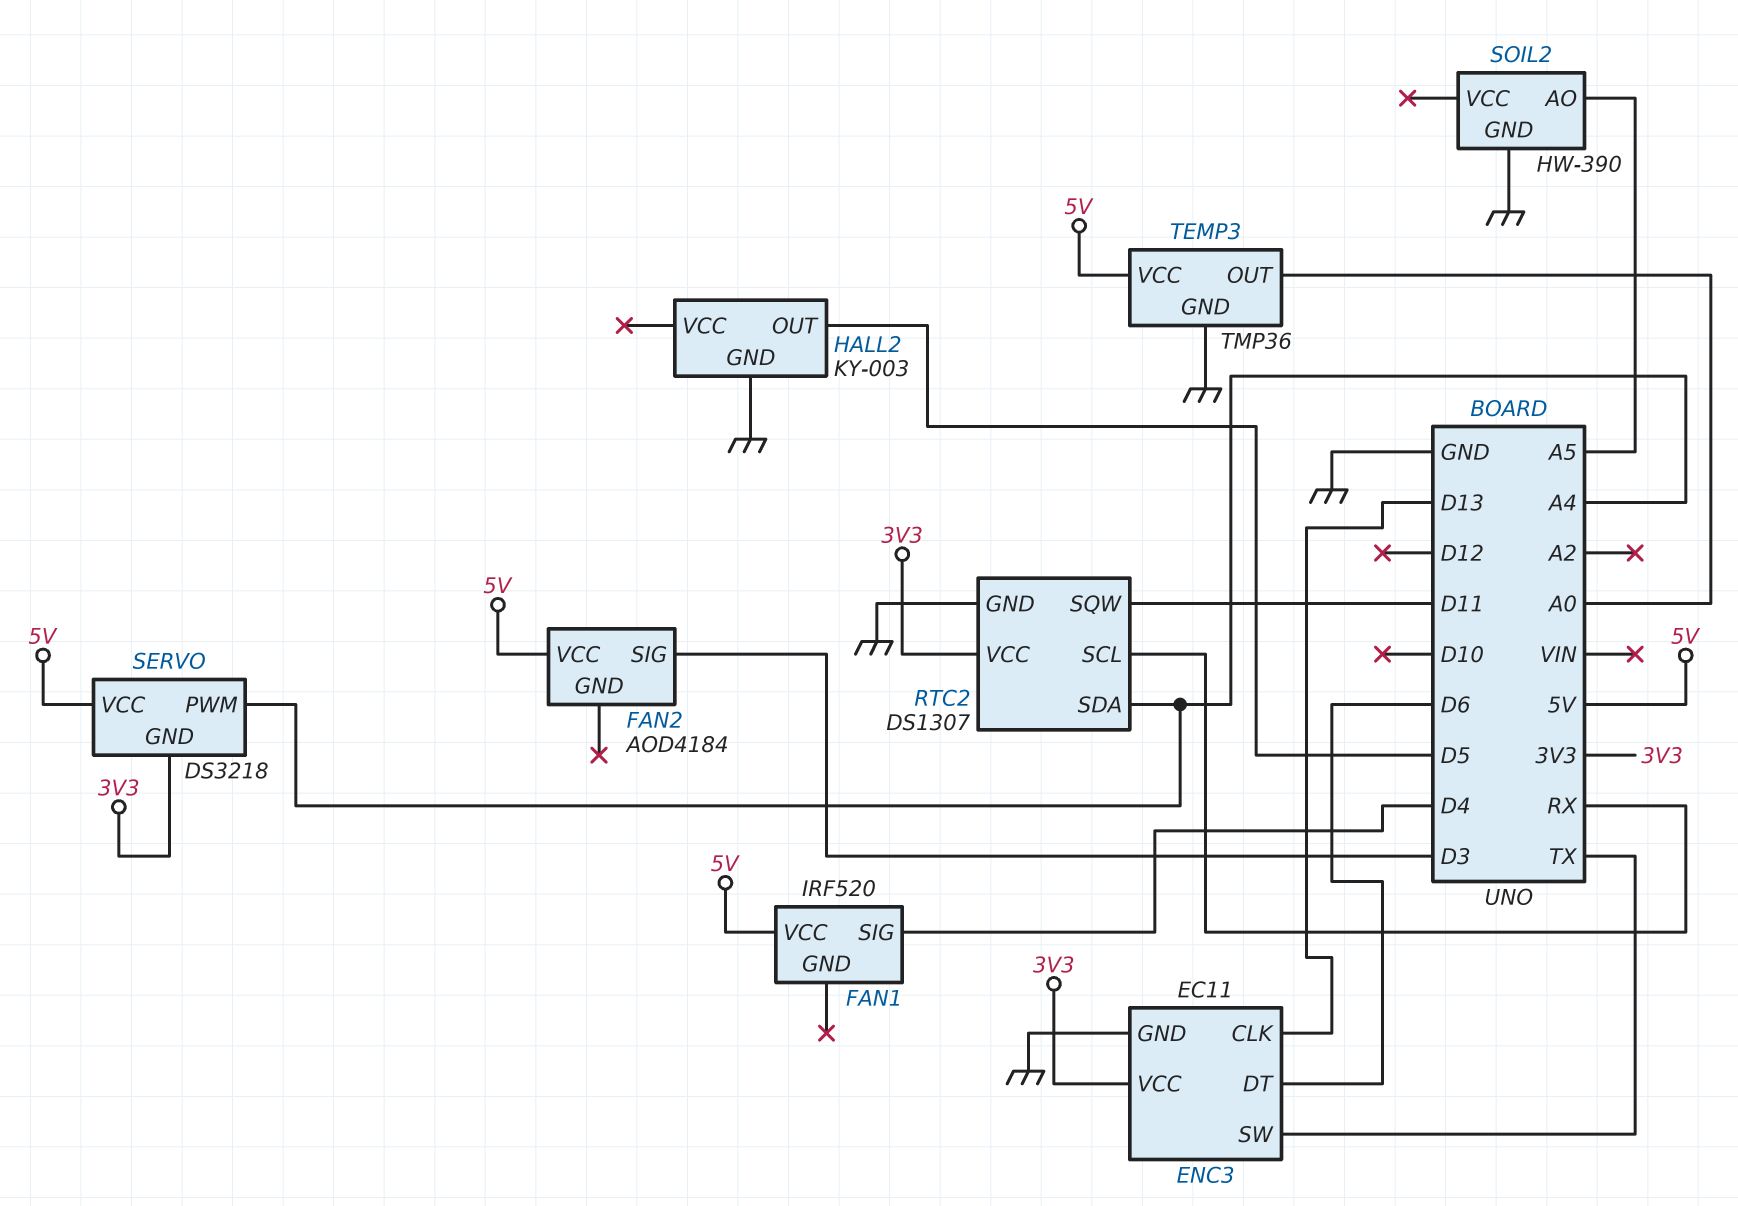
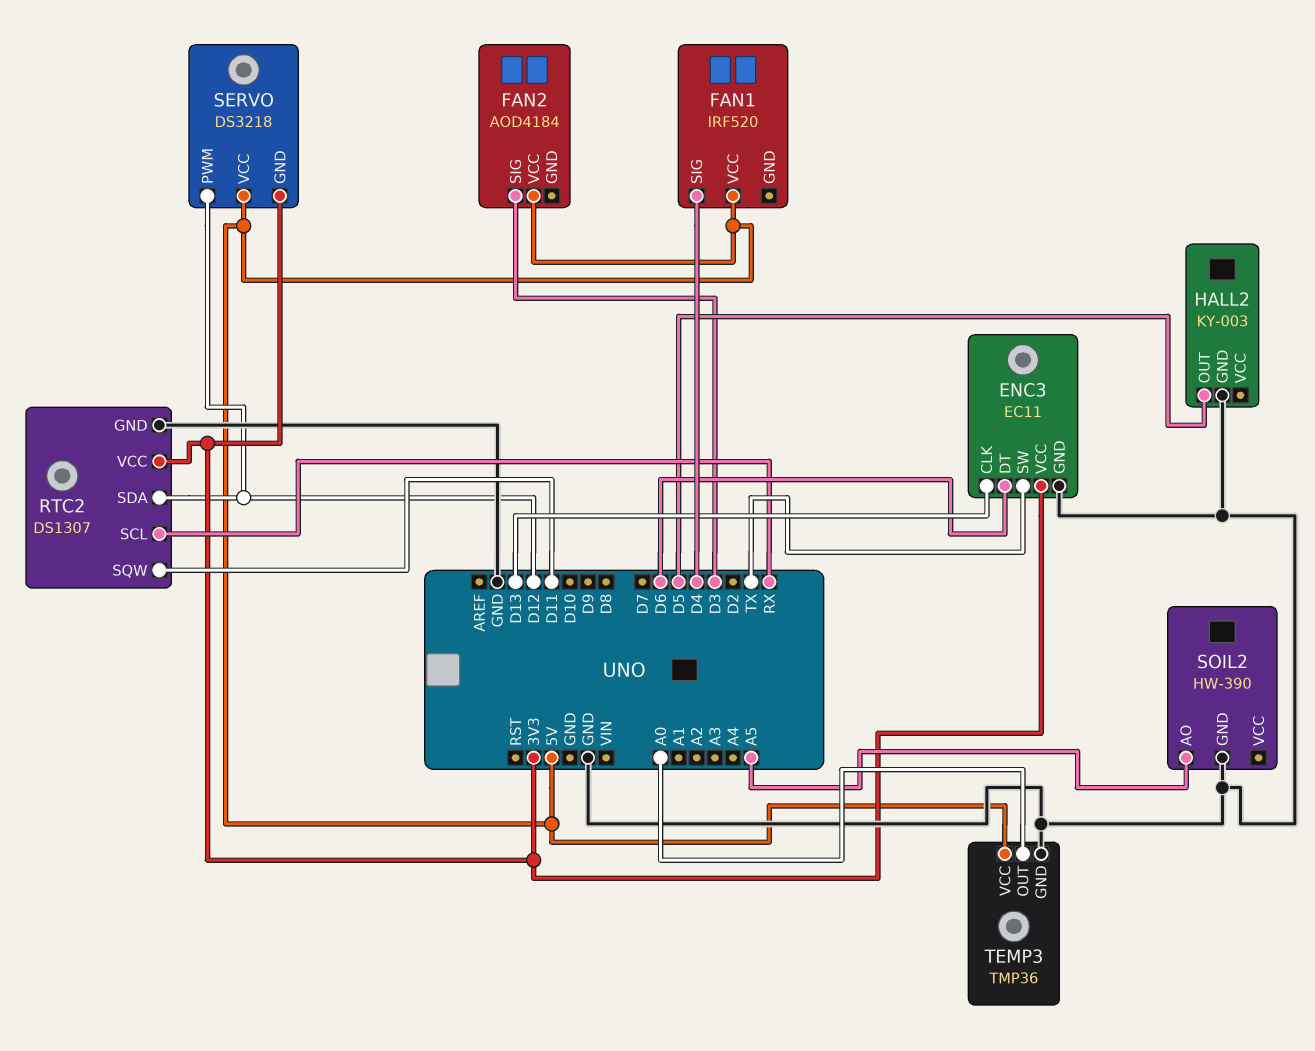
RTC2 pin SDA: A4 -> D12
SERVO pin PWM: A4 -> D12

